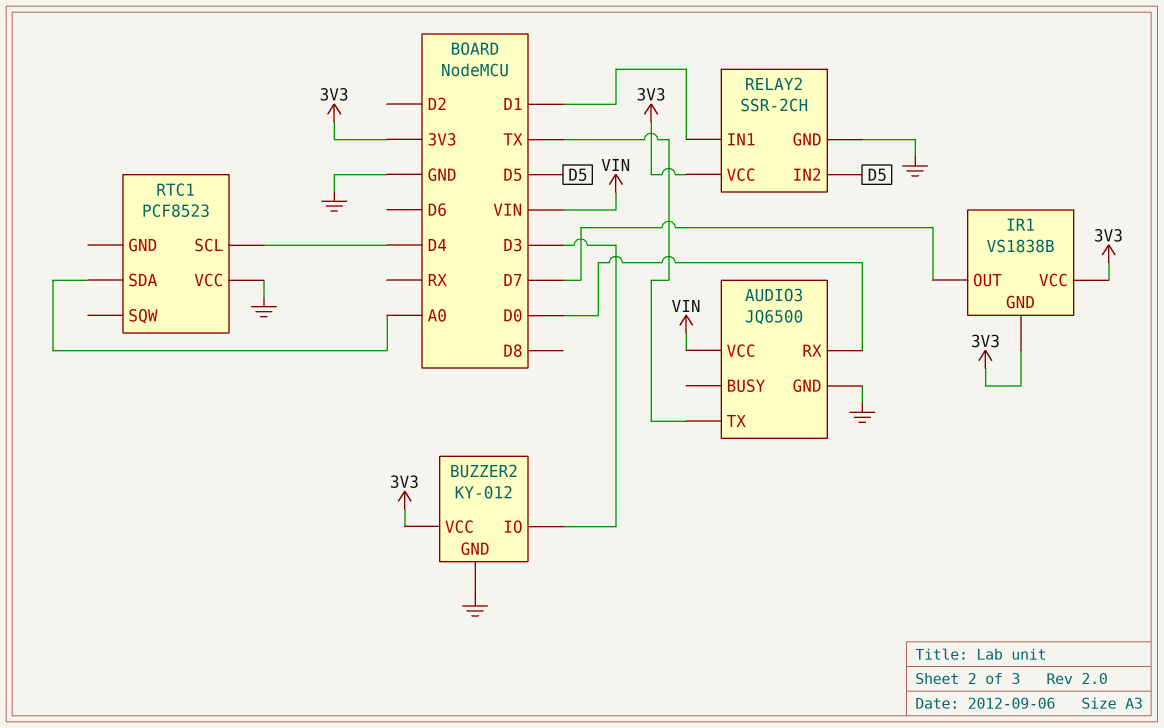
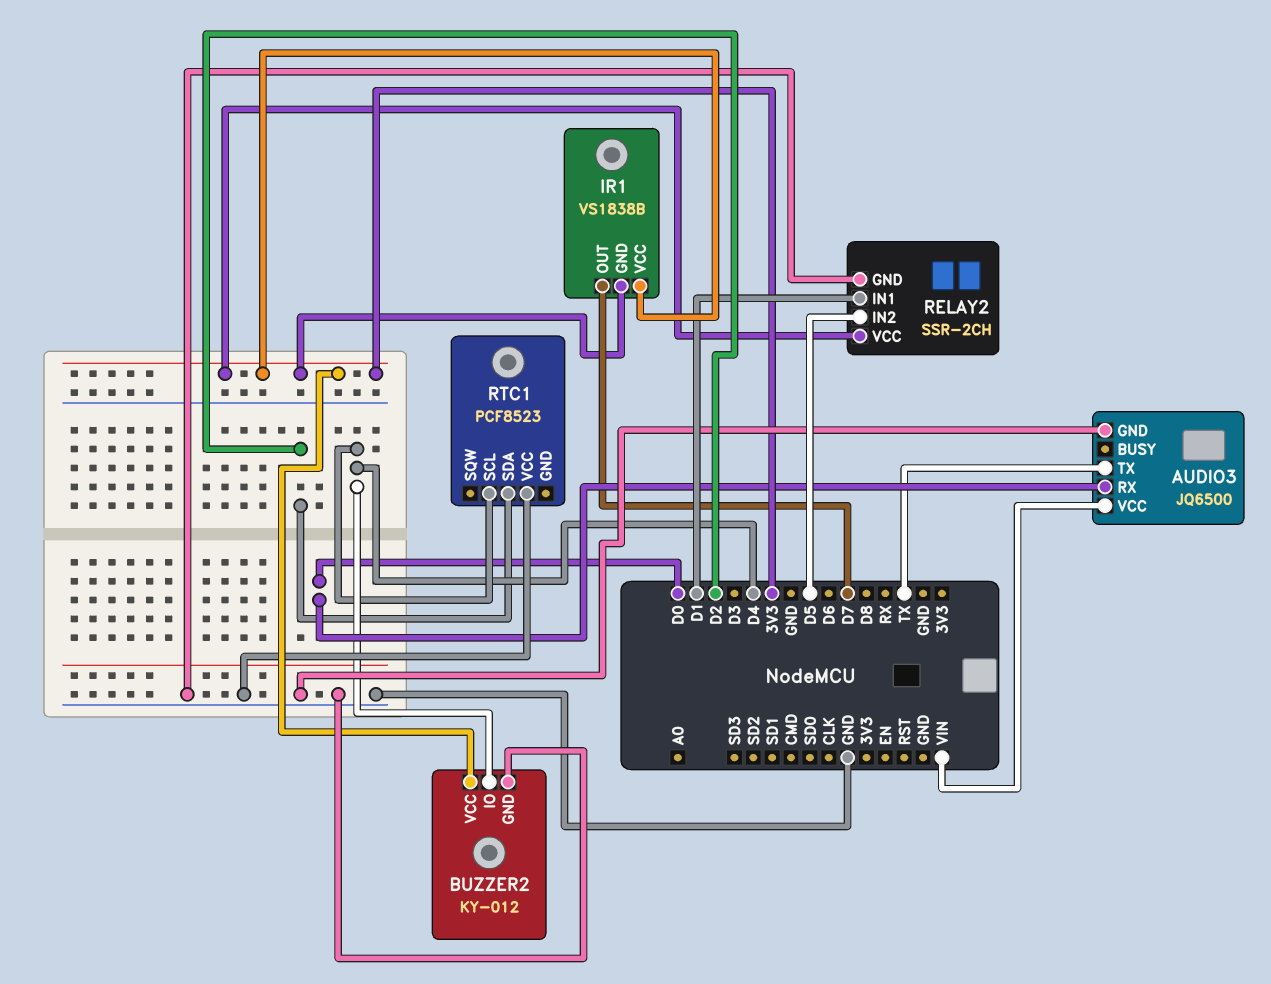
BUZZER2 pin IO: D3 -> D4
RTC1 pin SDA: A0 -> D2

